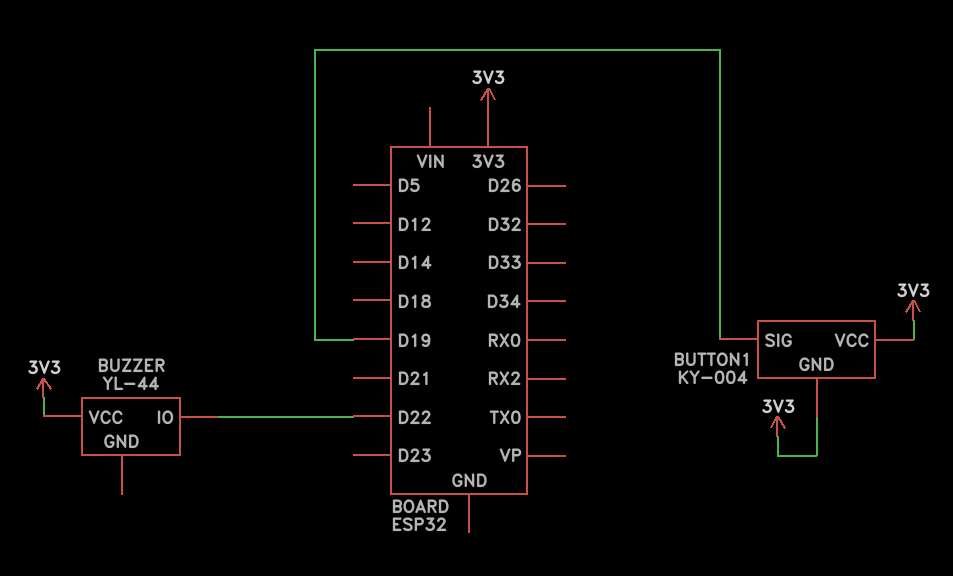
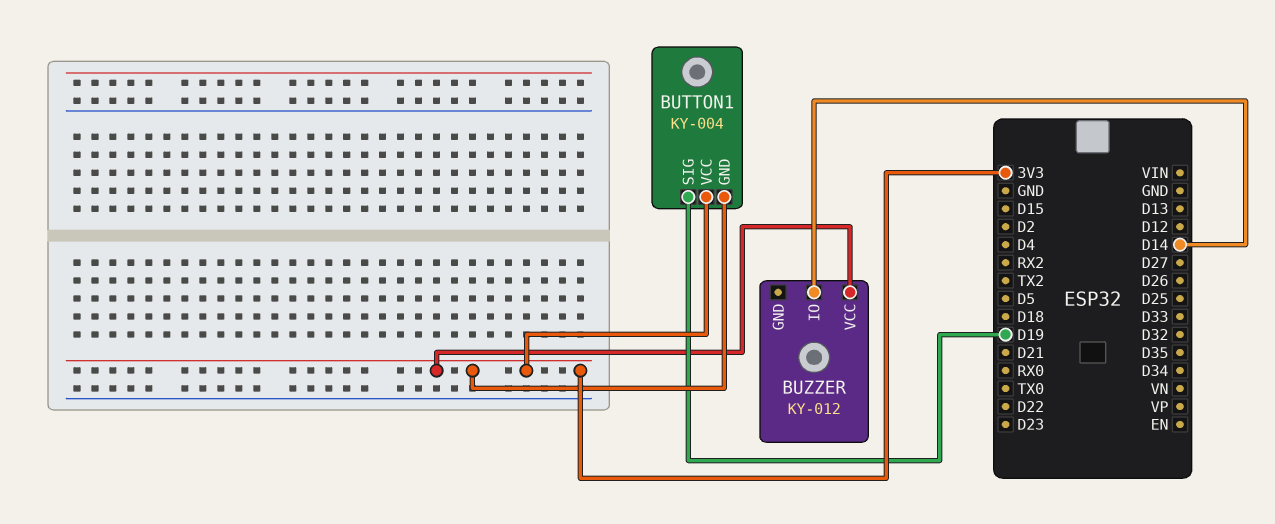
BUZZER: YL-44 -> KY-012
BUZZER pin IO: D22 -> D14

